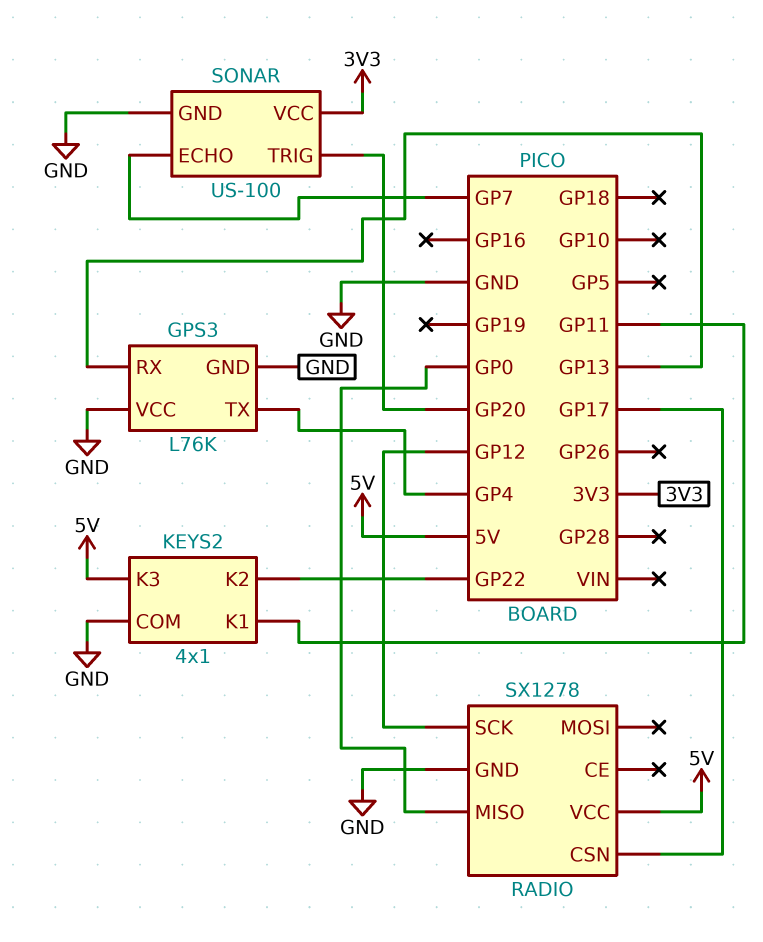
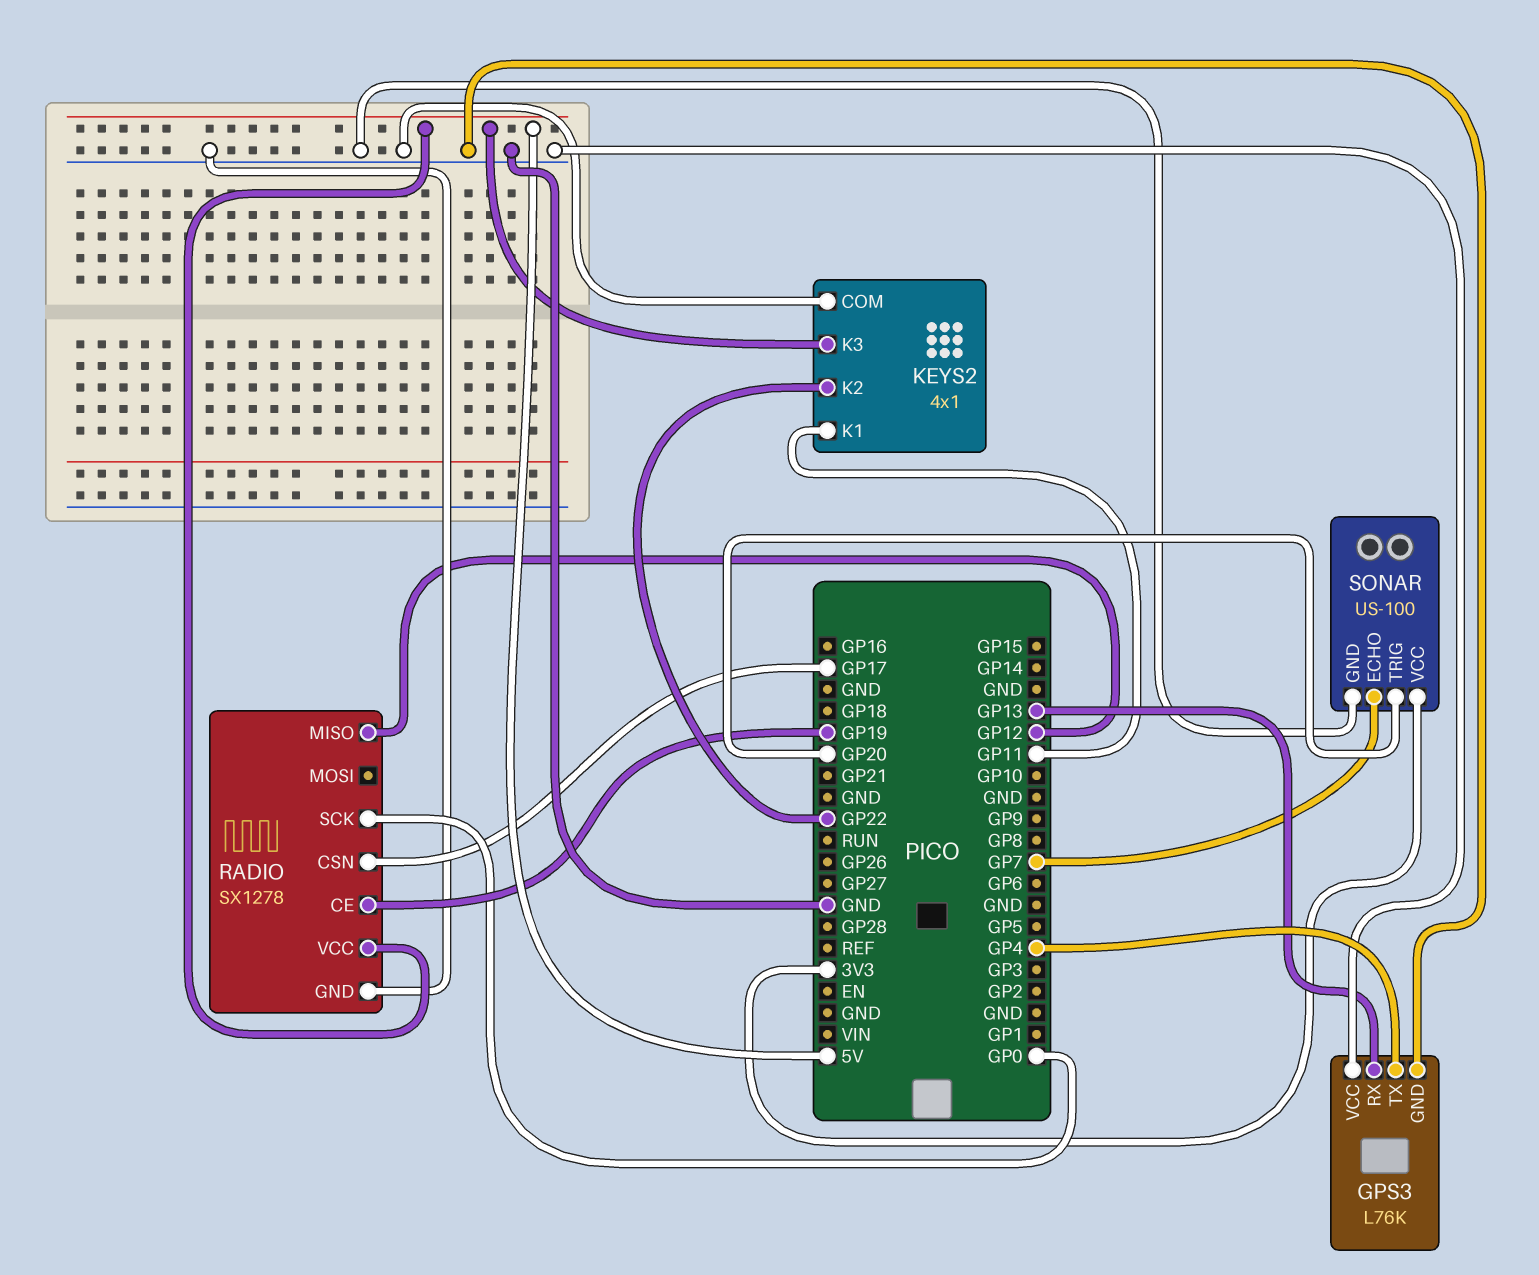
RADIO pin CE: none -> GP19
RADIO pin MISO: GP0 -> GP12
RADIO pin SCK: GP12 -> GP0

